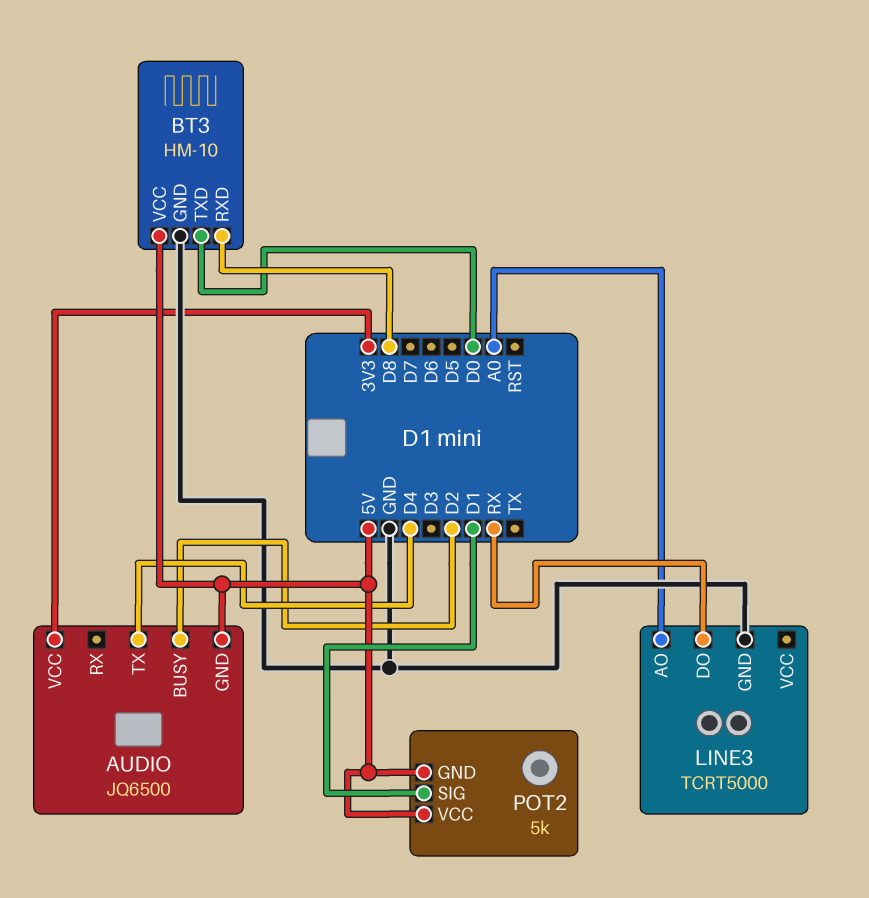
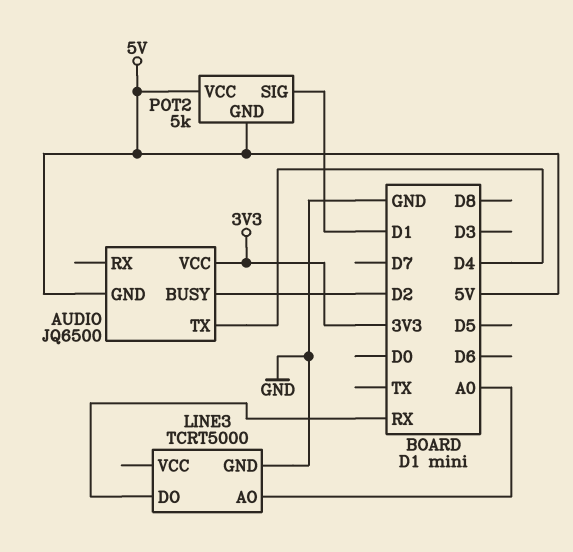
BT3: HM-10 -> none
BT3 pin GND: GND -> none
BT3 pin RXD: D8 -> none
BT3 pin TXD: D0 -> none
BT3 pin VCC: 5V -> none

